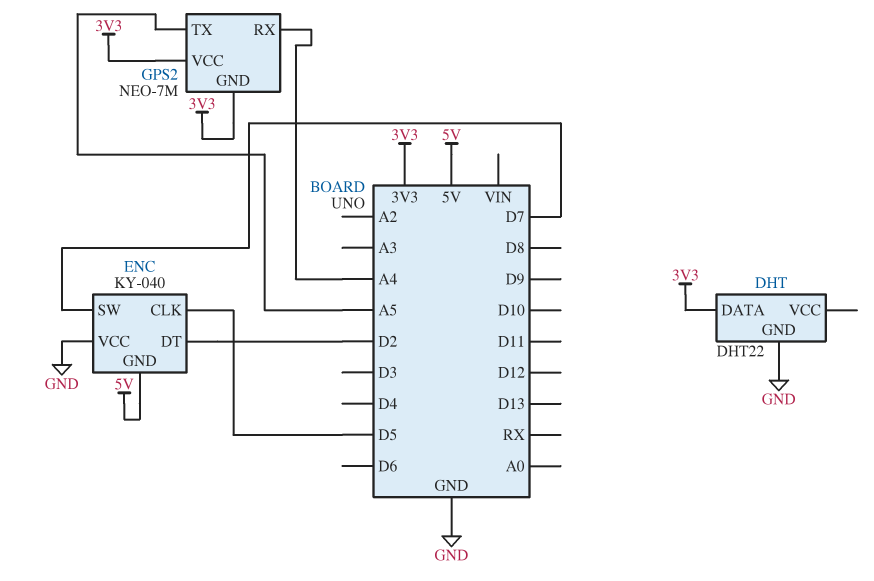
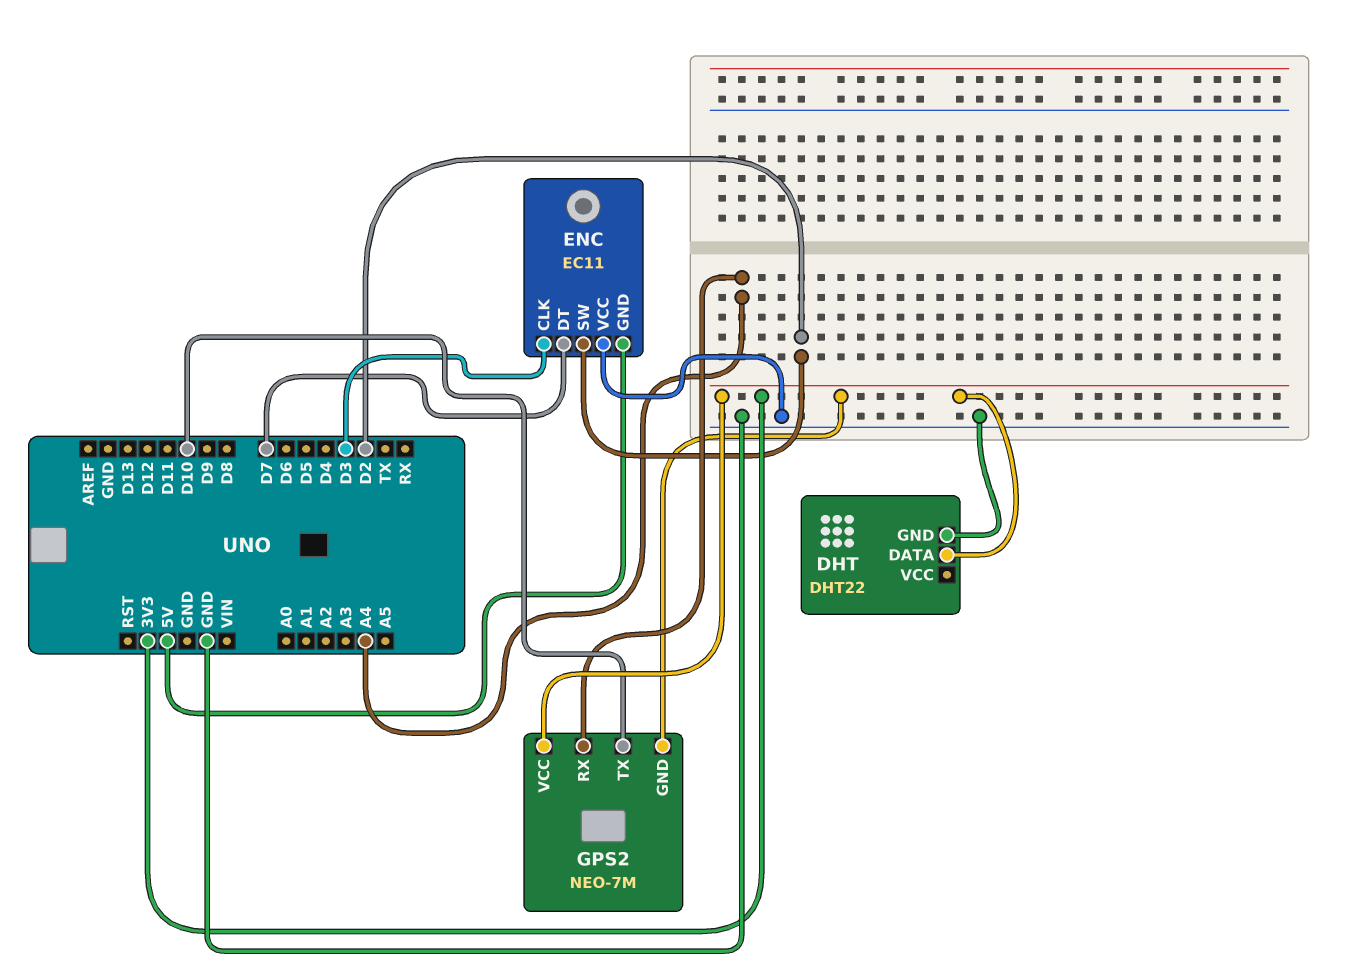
ENC: KY-040 -> EC11
ENC pin CLK: D5 -> D3
ENC pin DT: D2 -> D7
ENC pin SW: D7 -> D2
GPS2 pin TX: A5 -> D10

